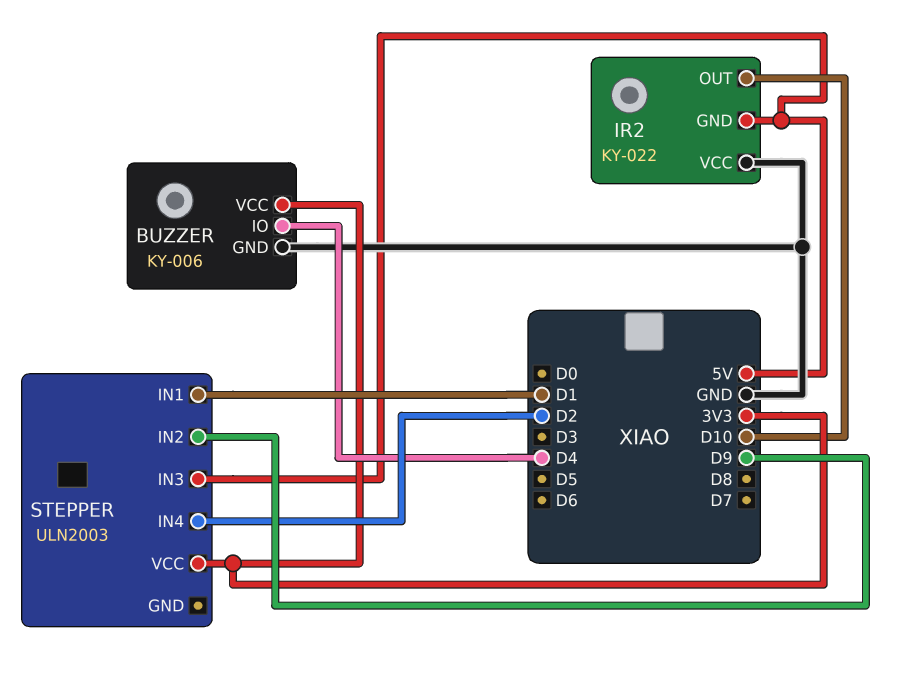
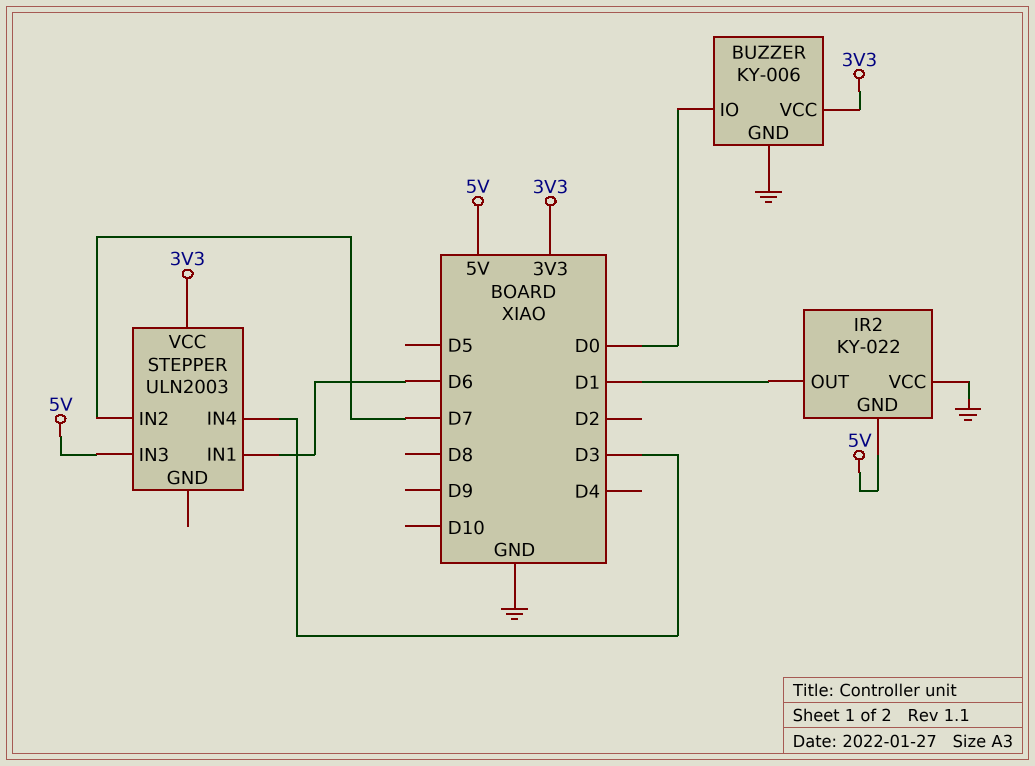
BUZZER pin IO: D4 -> D0
IR2 pin OUT: D10 -> D1
STEPPER pin IN1: D1 -> D6
STEPPER pin IN2: D9 -> D7
STEPPER pin IN4: D2 -> D3

